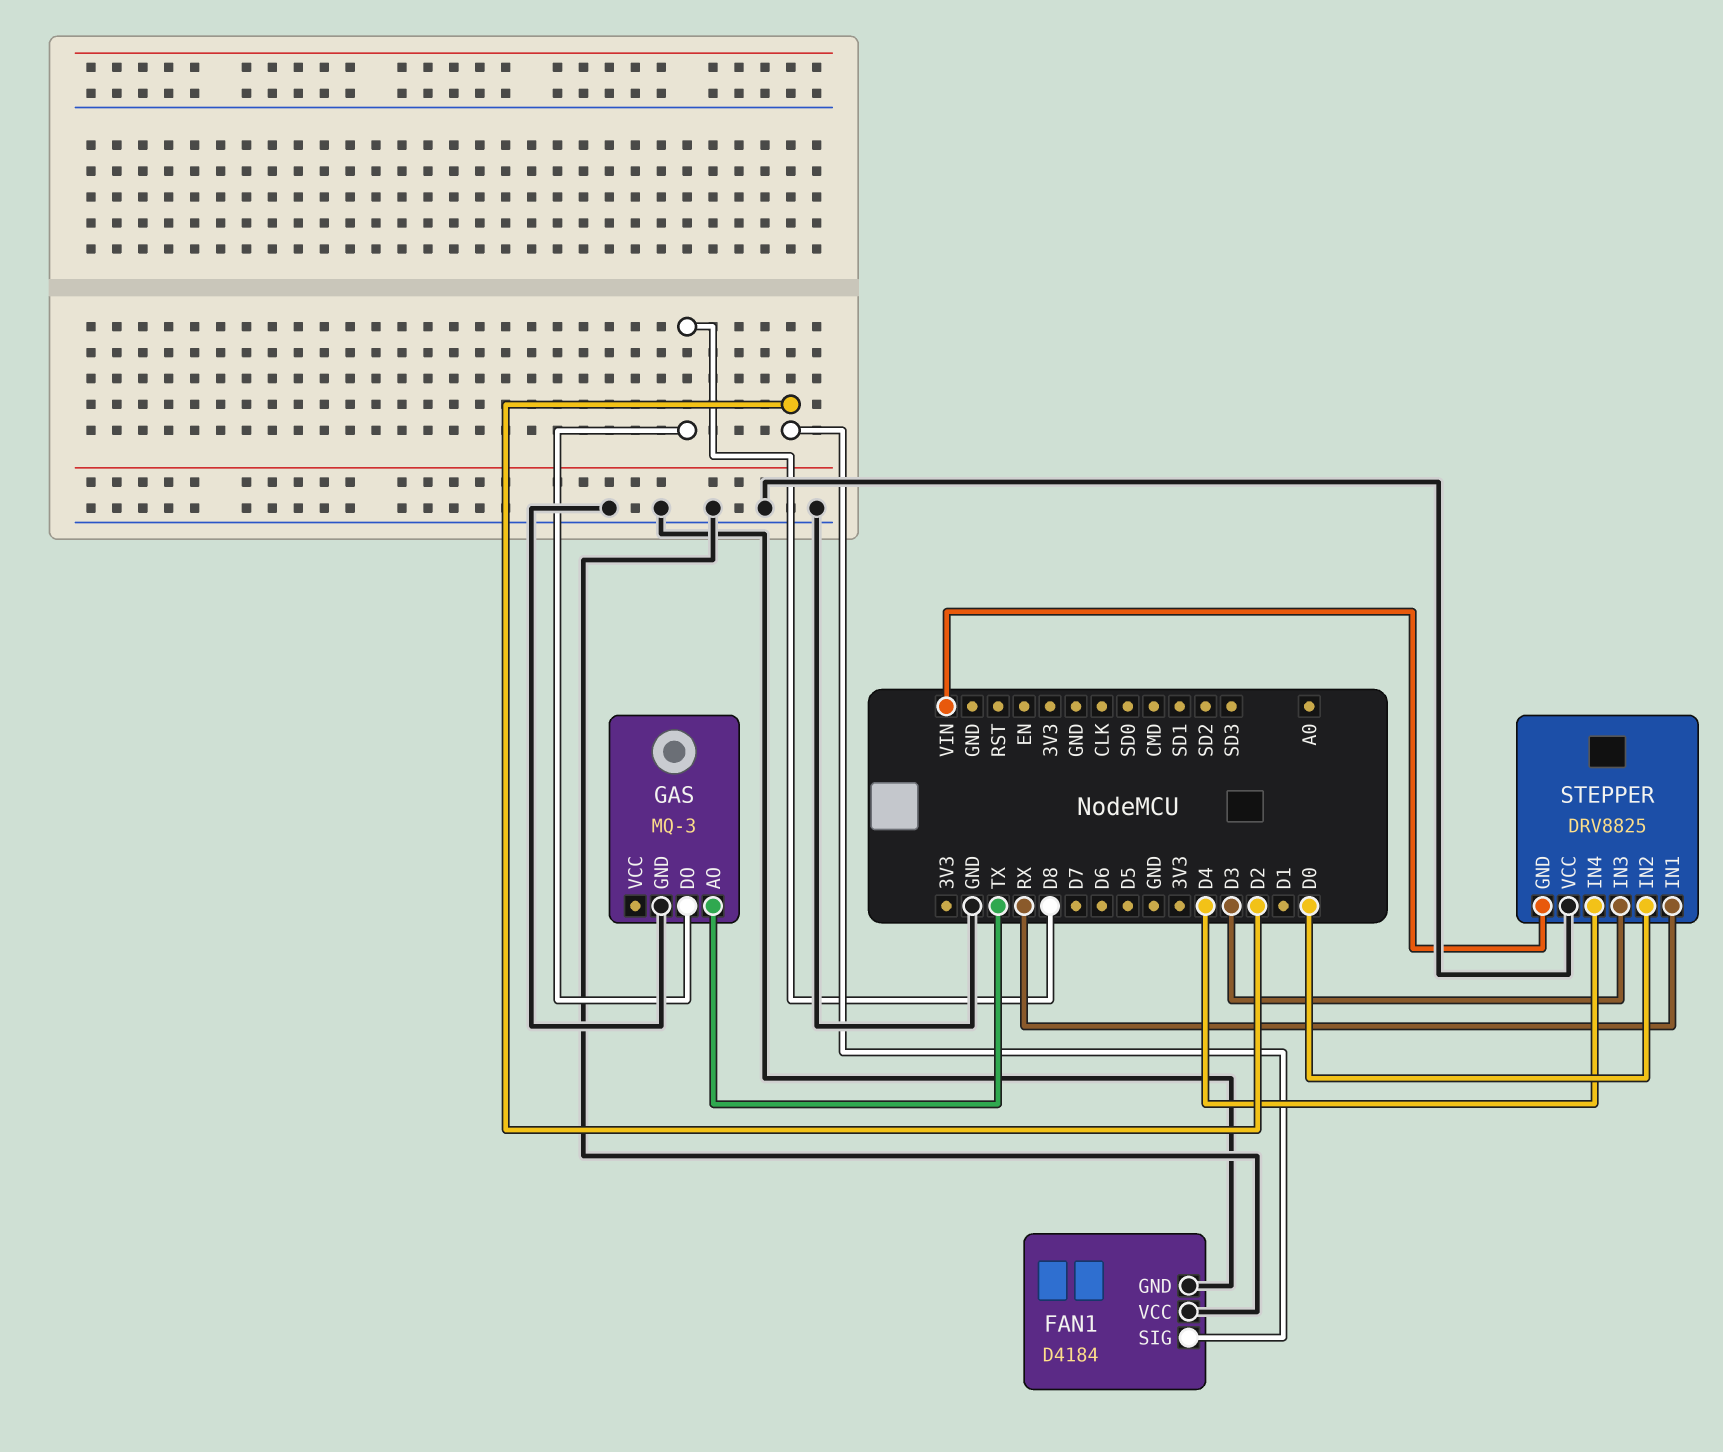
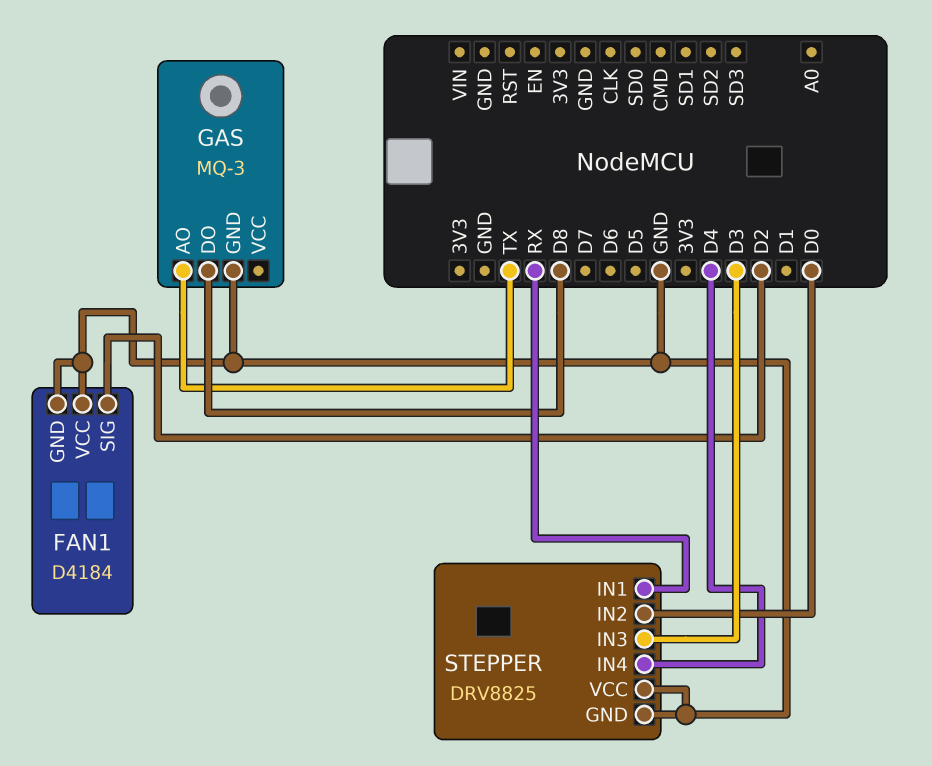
STEPPER pin GND: VIN -> GND

